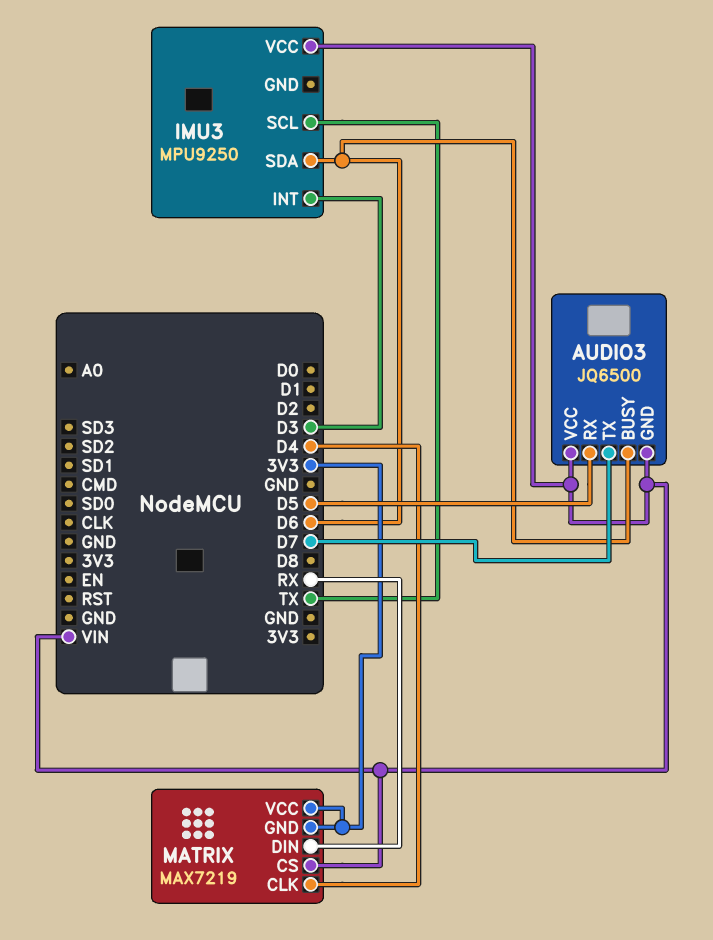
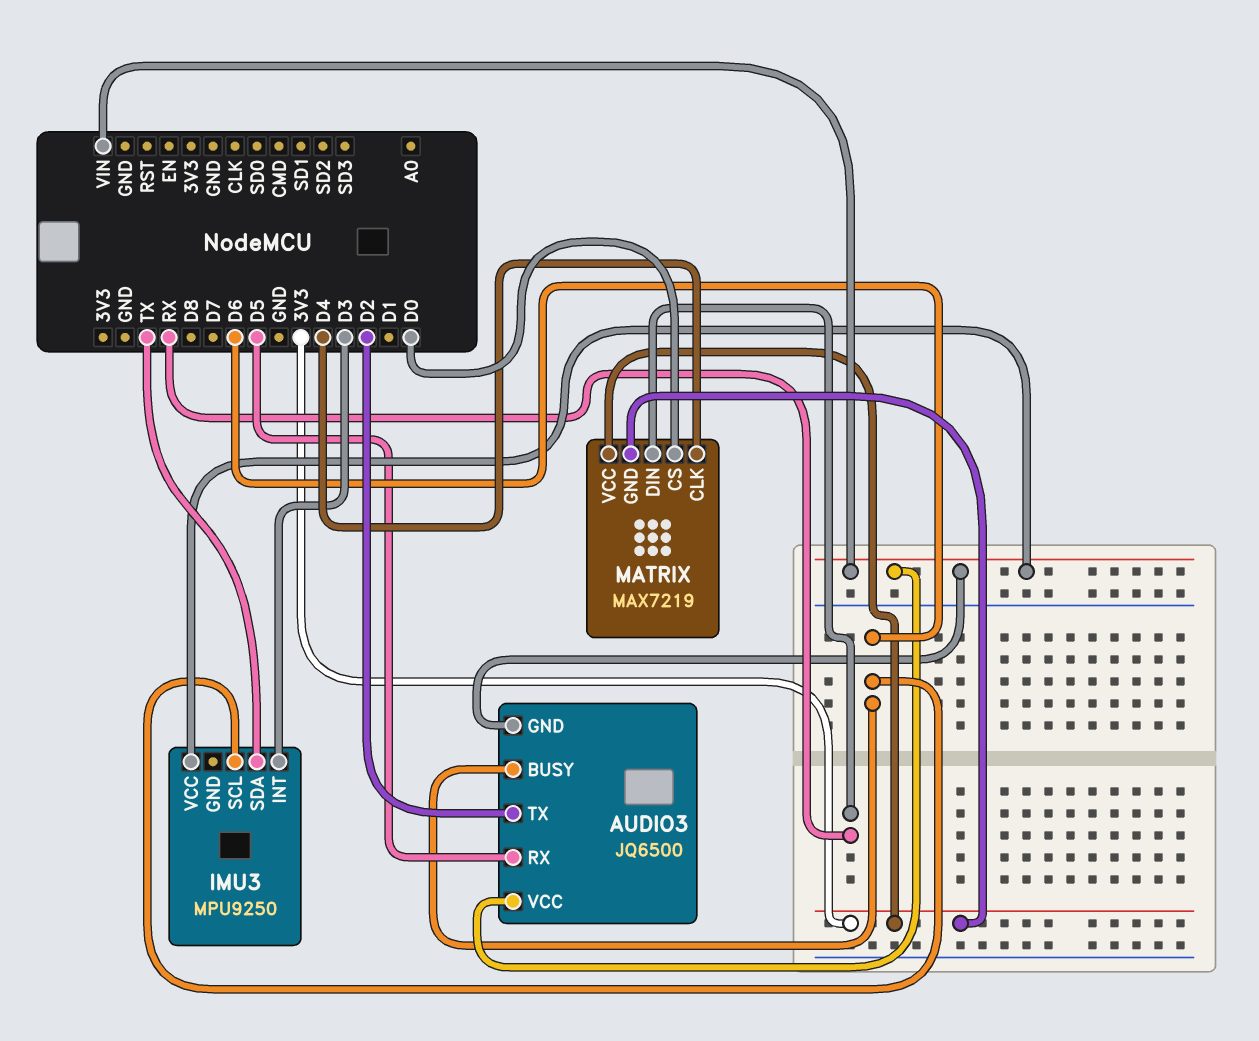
AUDIO3 pin TX: D7 -> D2
IMU3 pin SCL: TX -> D6
IMU3 pin SDA: D6 -> TX
MATRIX pin CS: VIN -> D0

